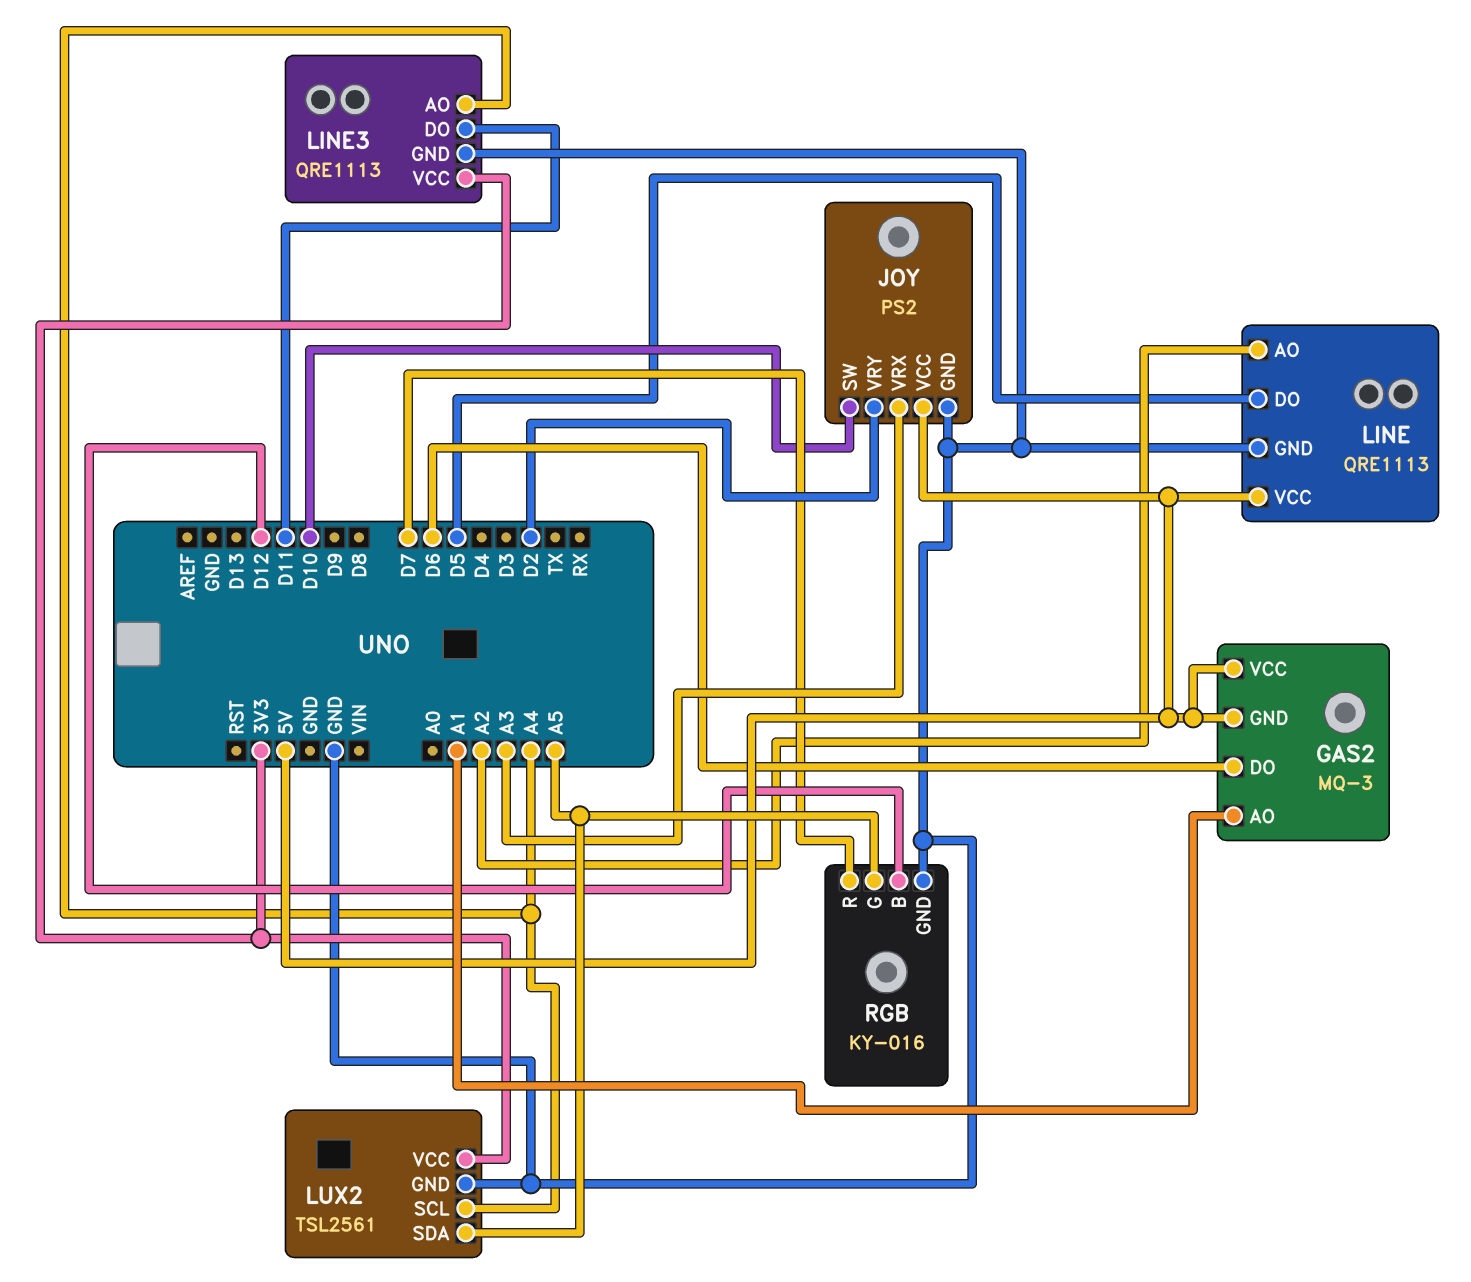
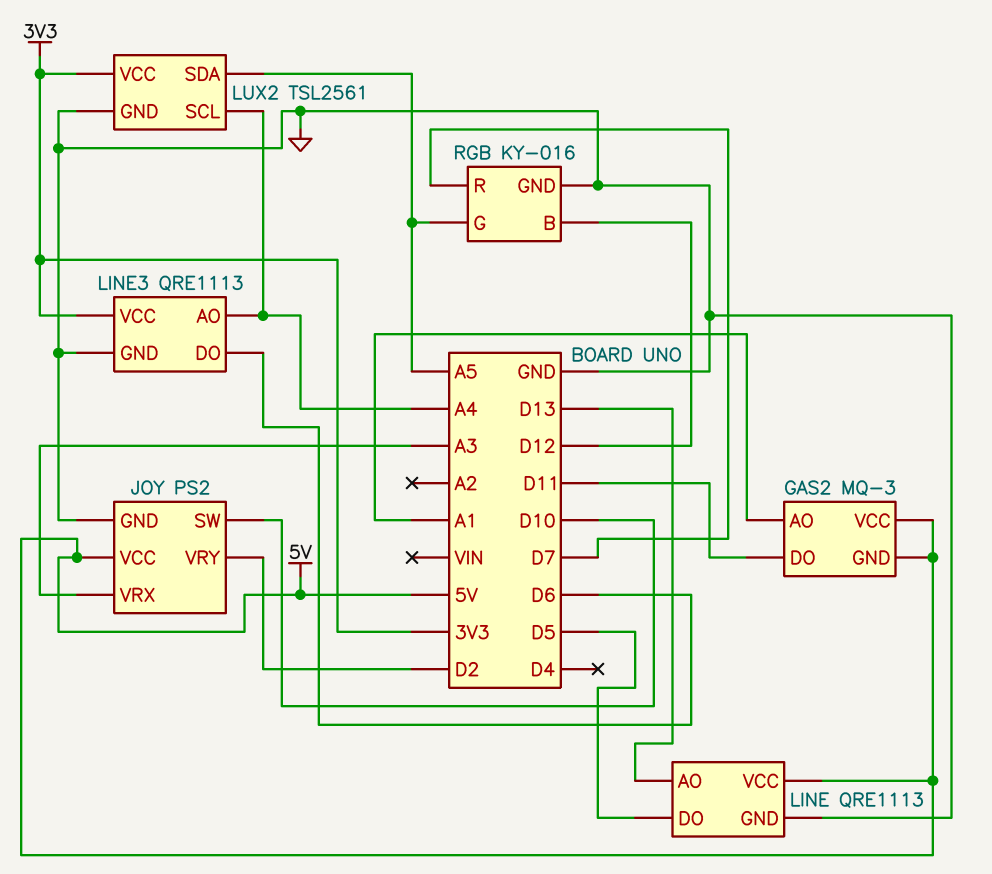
GAS2 pin DO: D6 -> D11
LINE pin AO: A2 -> D13
LINE3 pin DO: D11 -> D6

